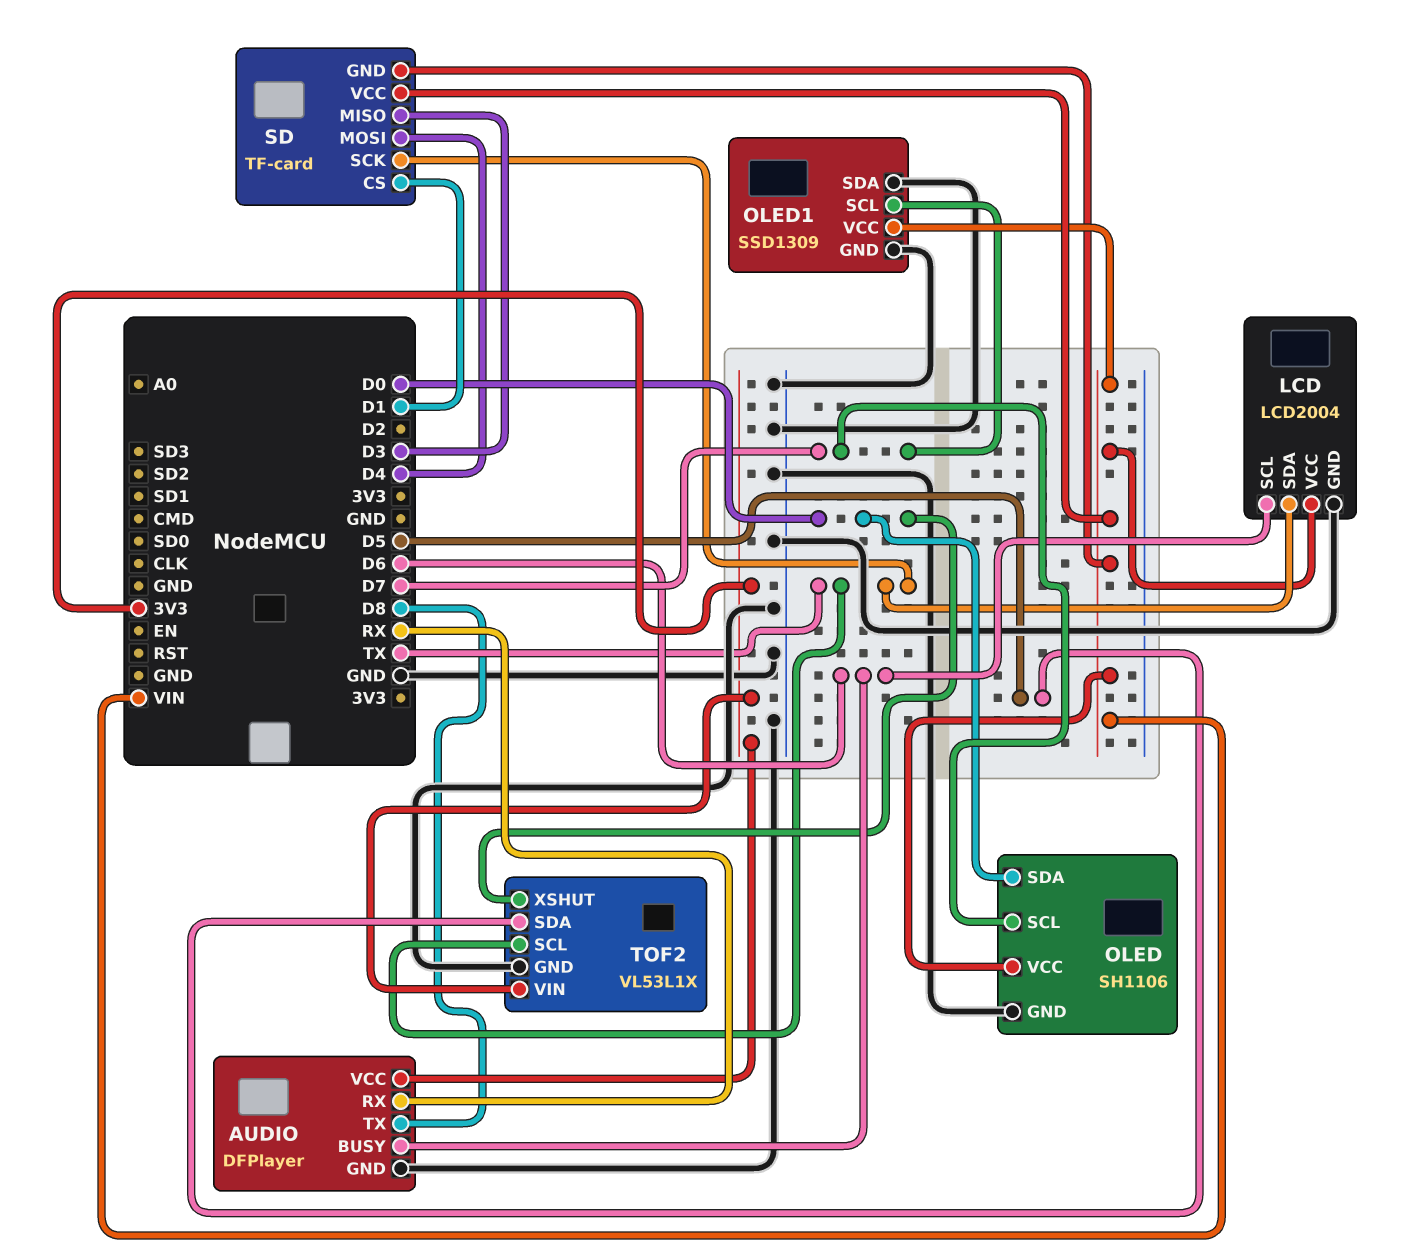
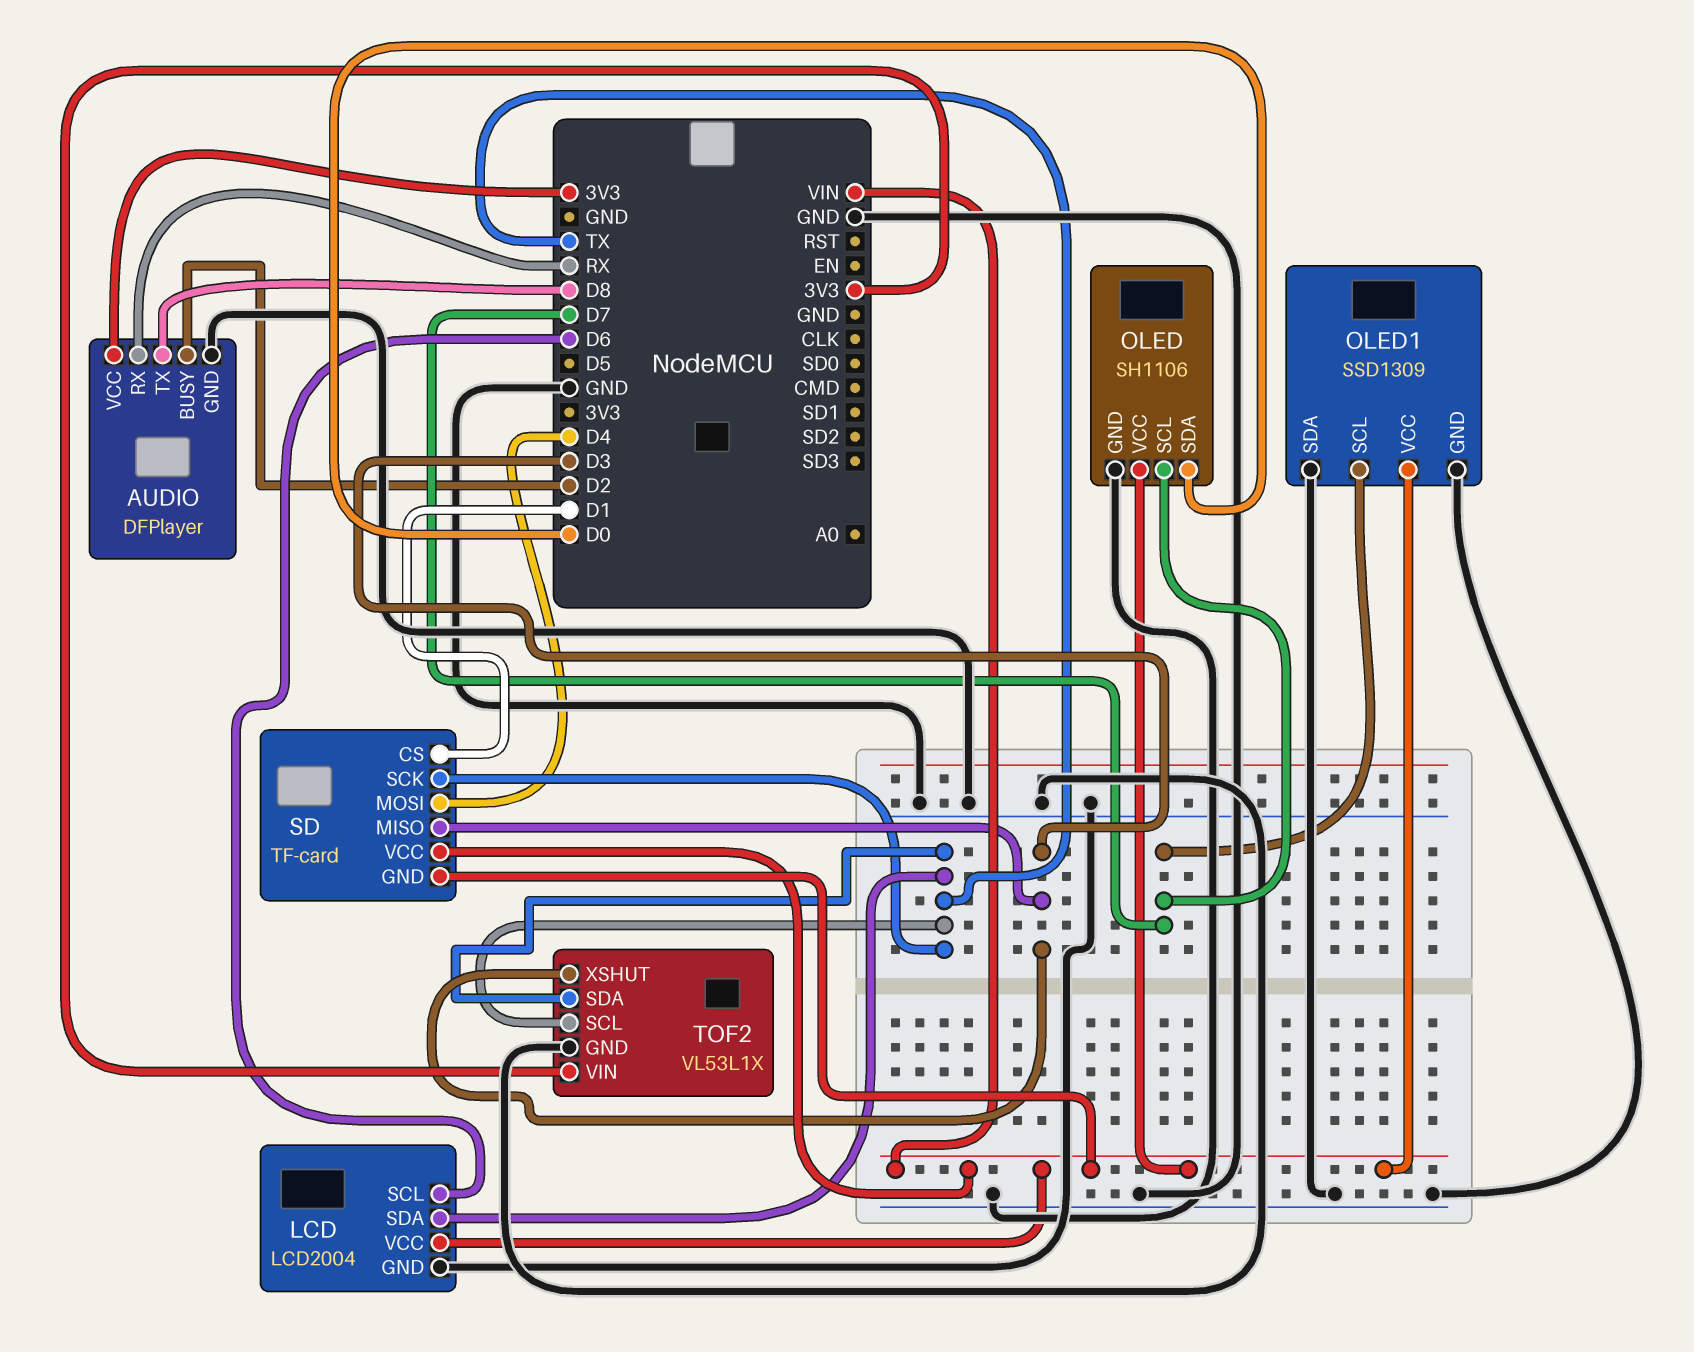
AUDIO pin BUSY: D6 -> D2
TOF2 pin SDA: D5 -> TX
TOF2 pin XSHUT: D0 -> D3

